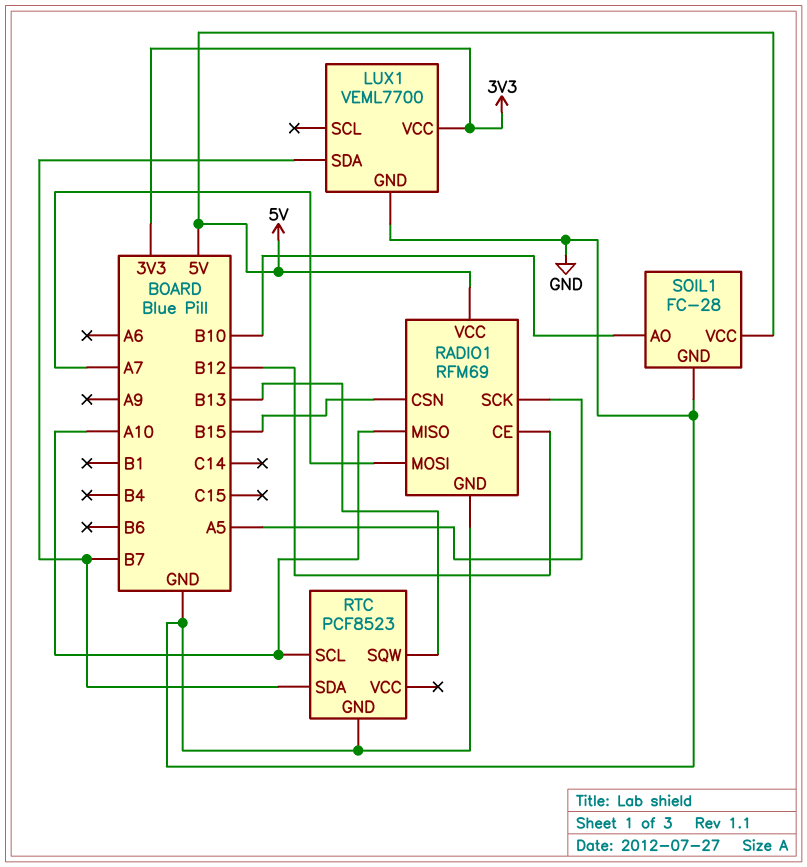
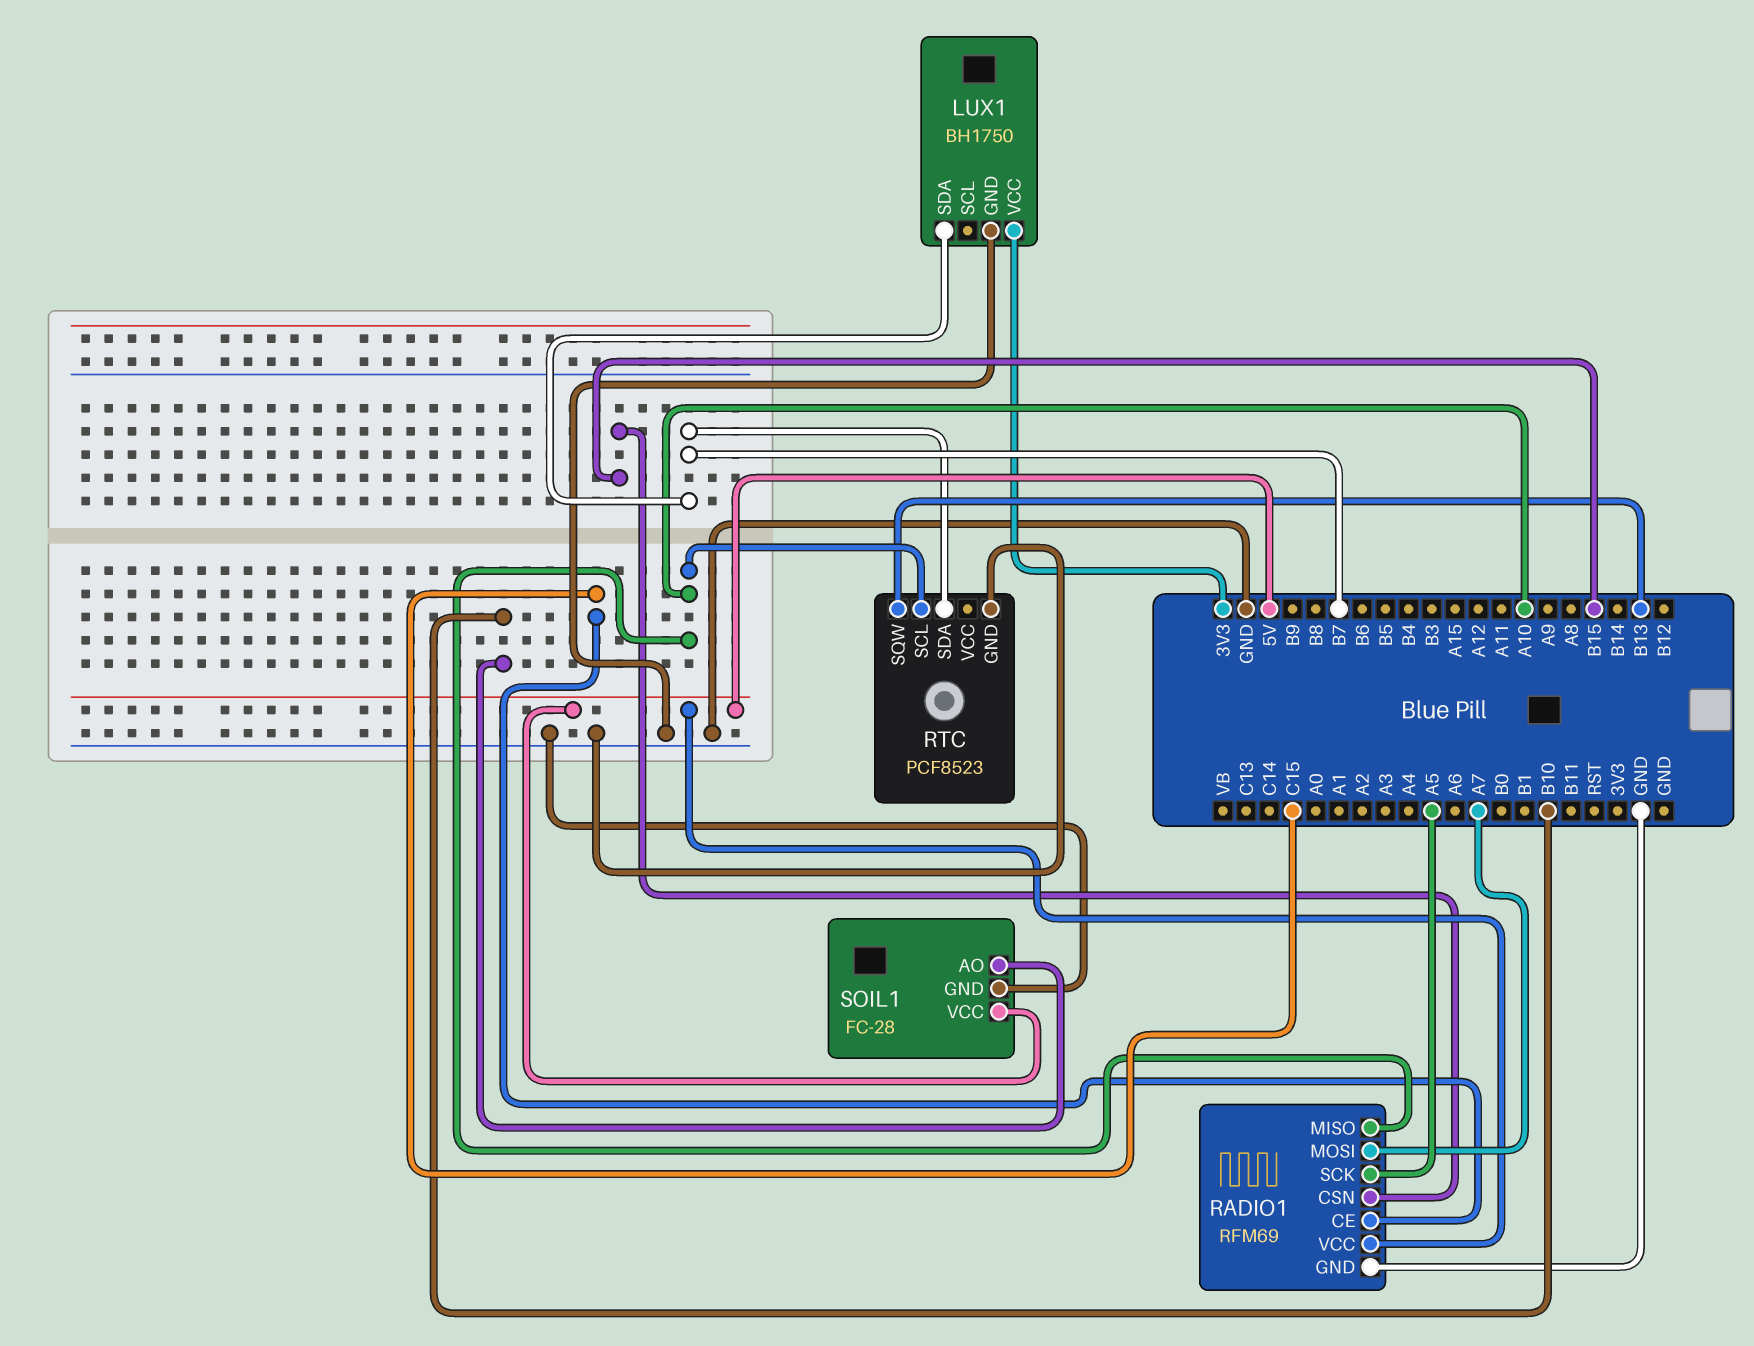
LUX1: VEML7700 -> BH1750
RADIO1 pin CE: B12 -> C15

